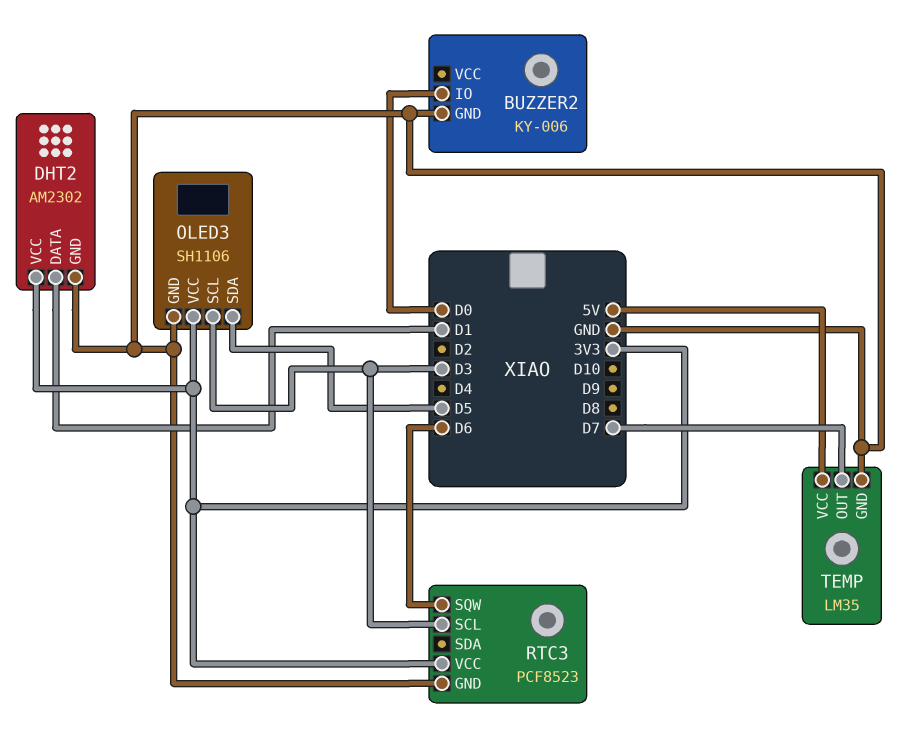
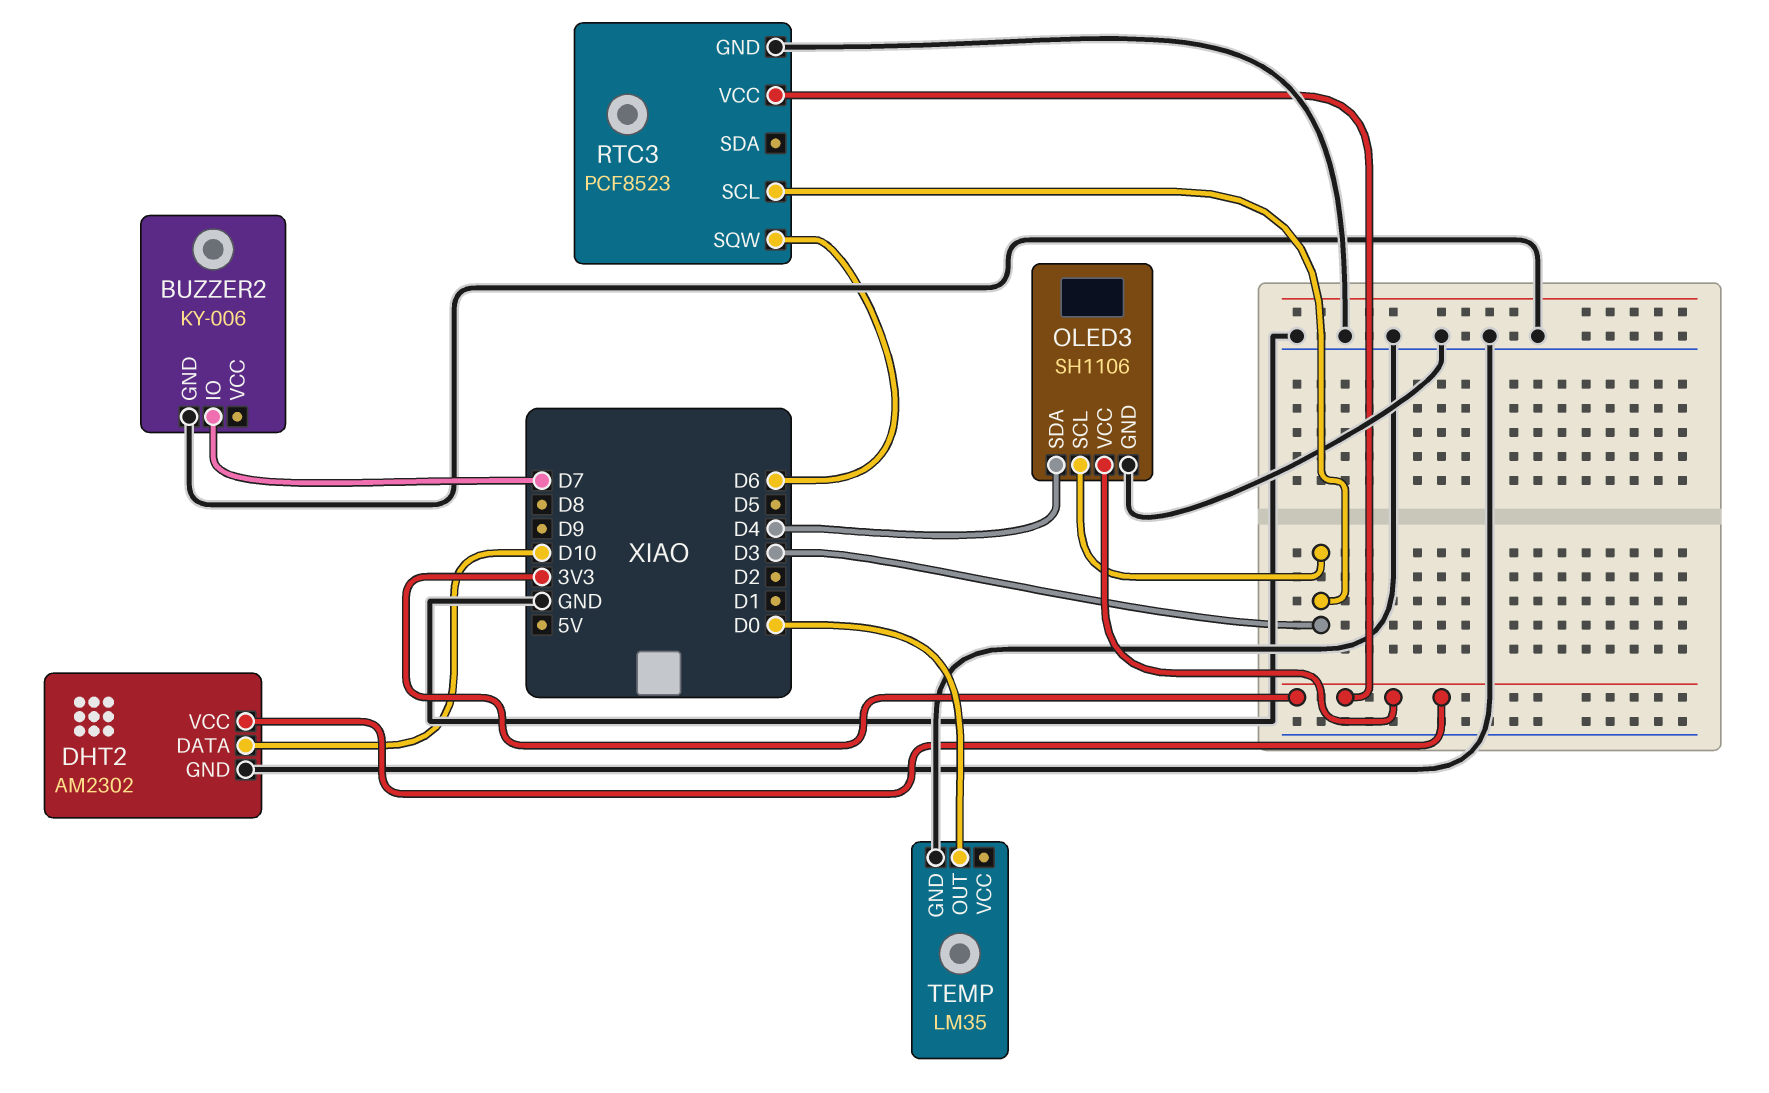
BUZZER2 pin IO: D0 -> D7
DHT2 pin DATA: D1 -> D10
OLED3 pin SDA: D5 -> D4
TEMP pin OUT: D7 -> D0
TEMP pin VCC: 5V -> none

